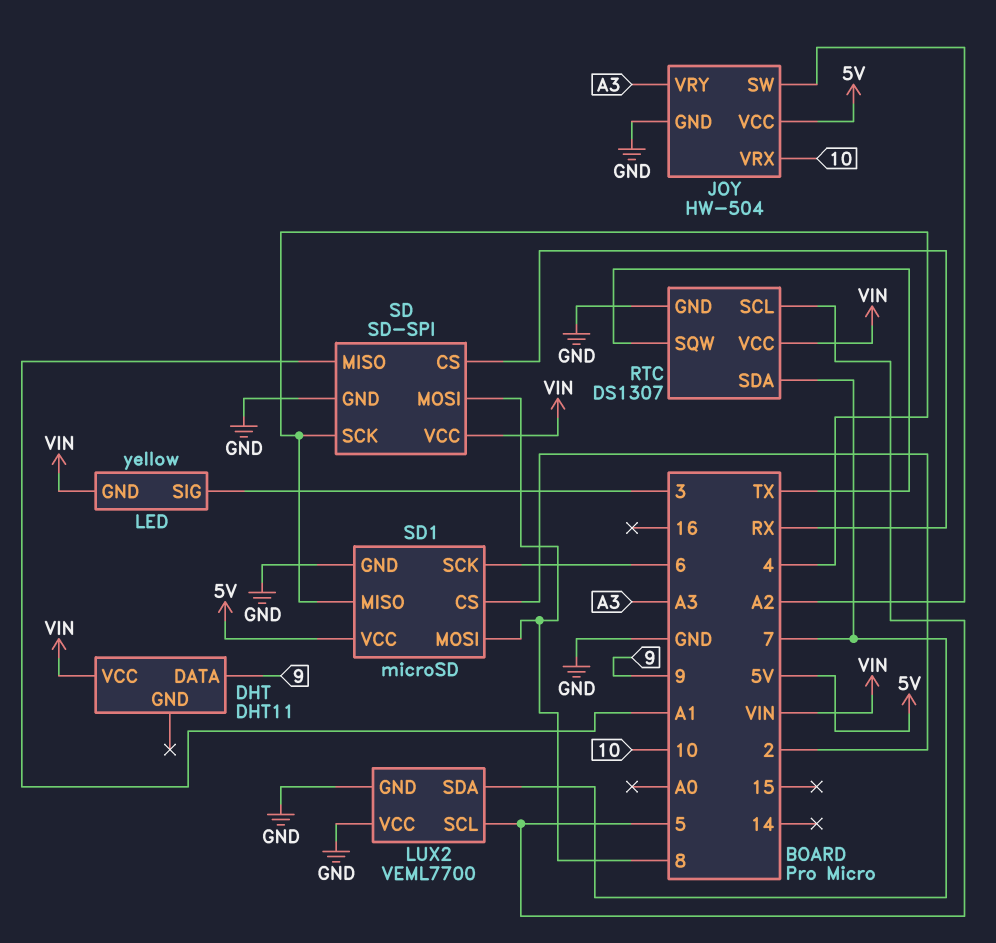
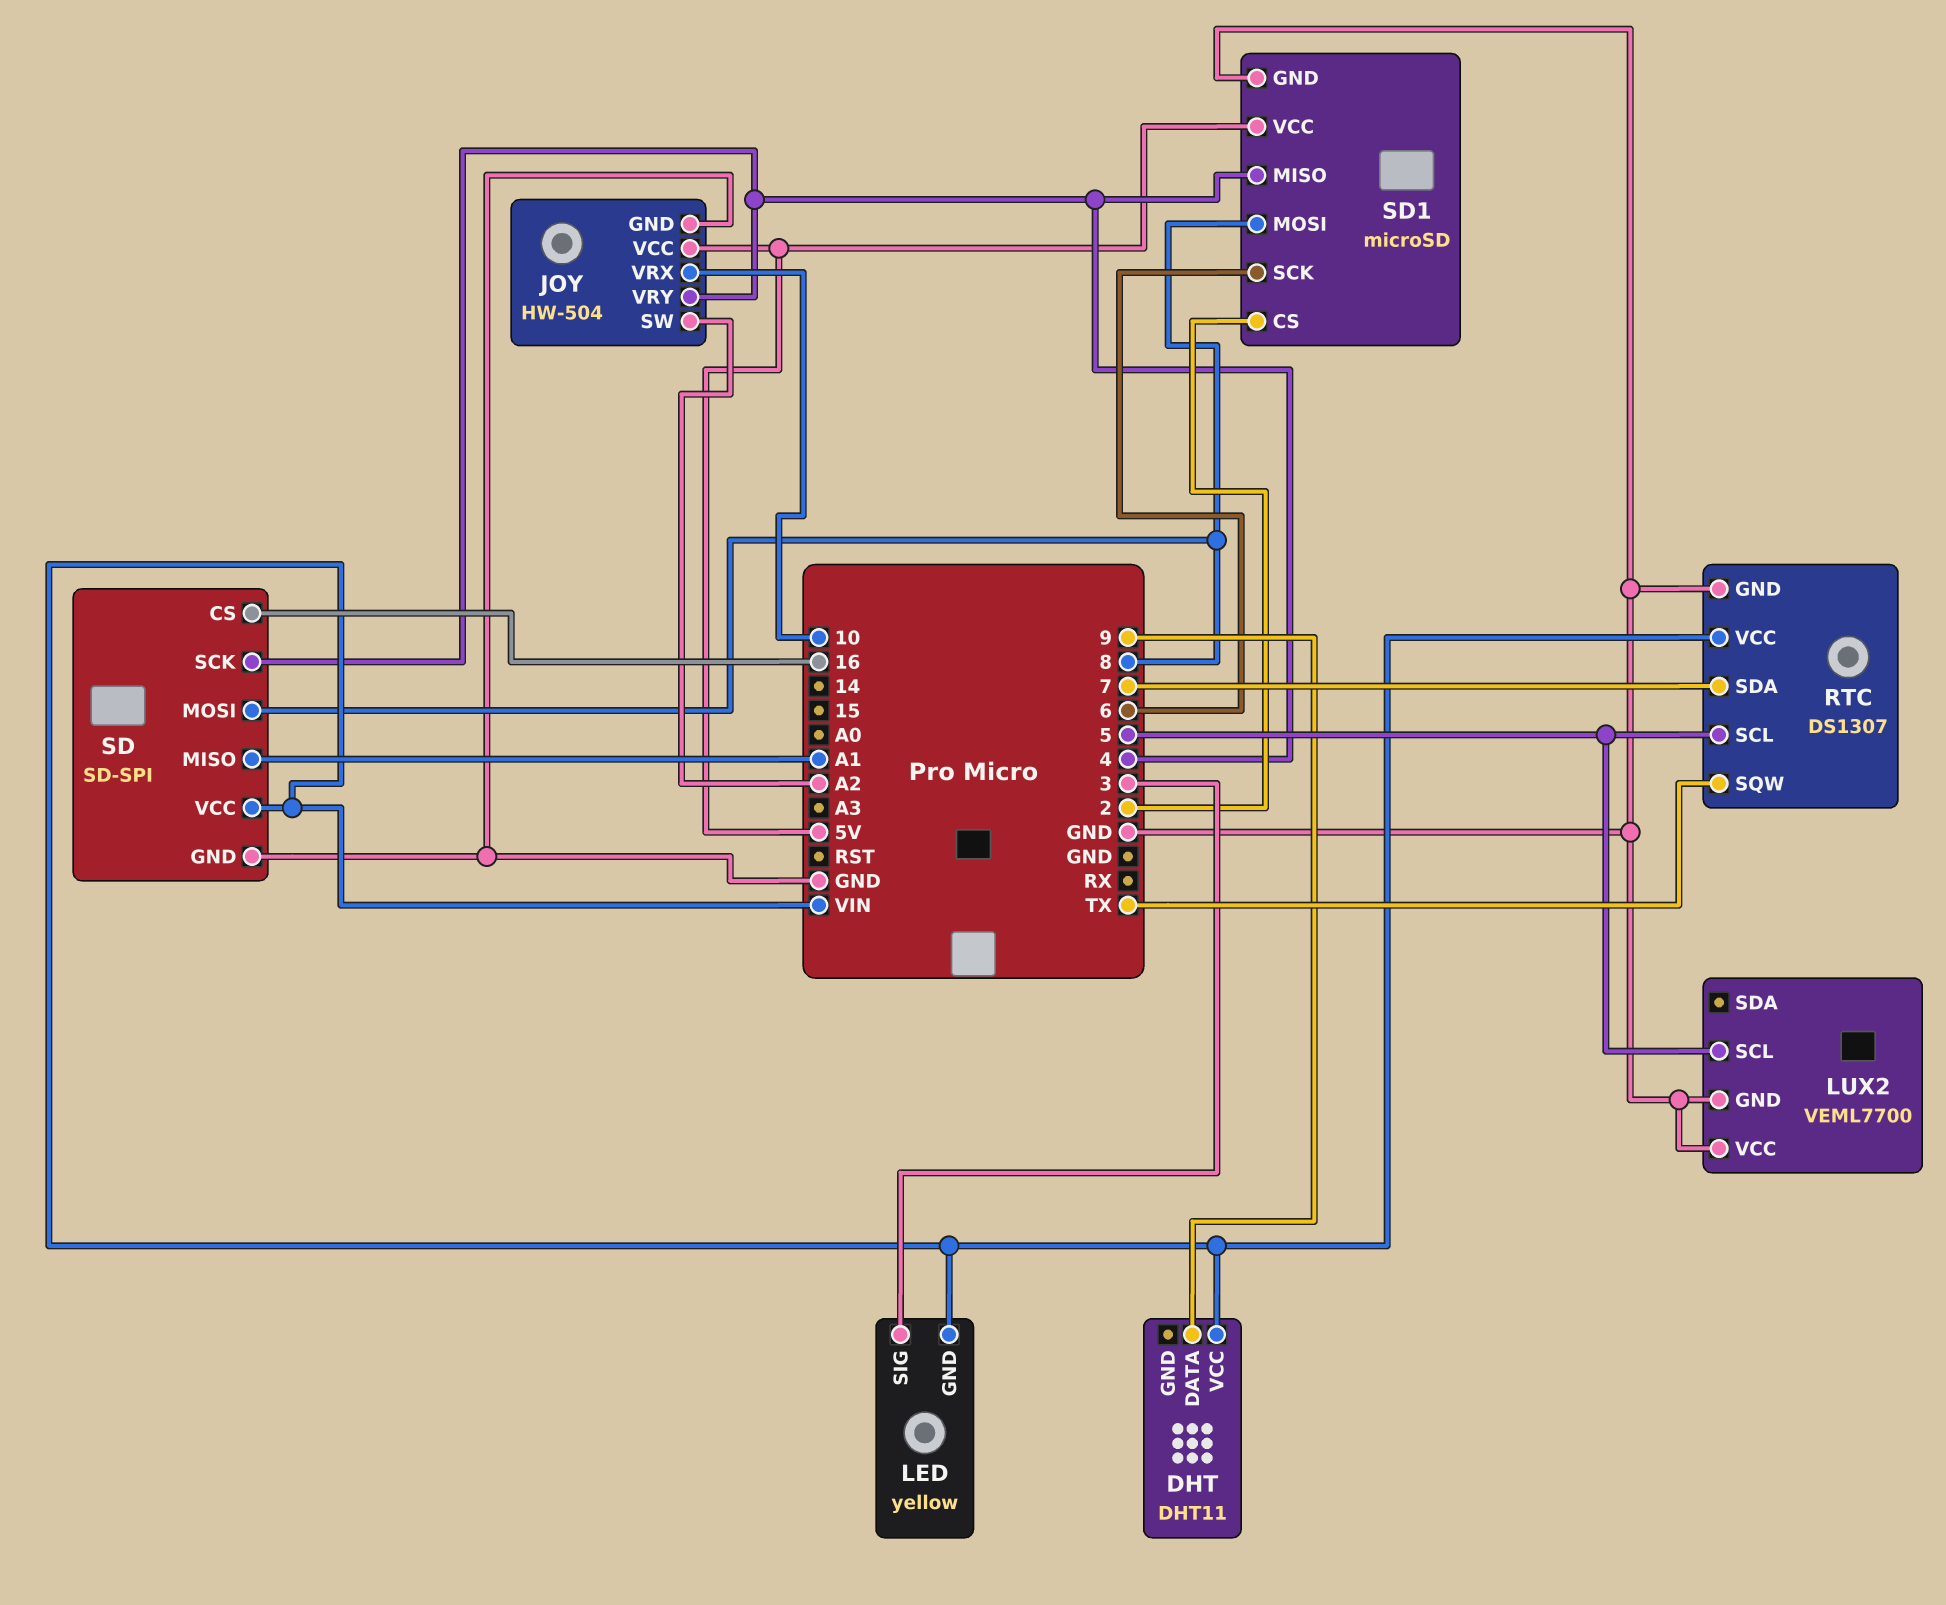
JOY pin VRY: A3 -> 4
LUX2 pin SDA: 7 -> none
SD pin CS: RX -> 16

